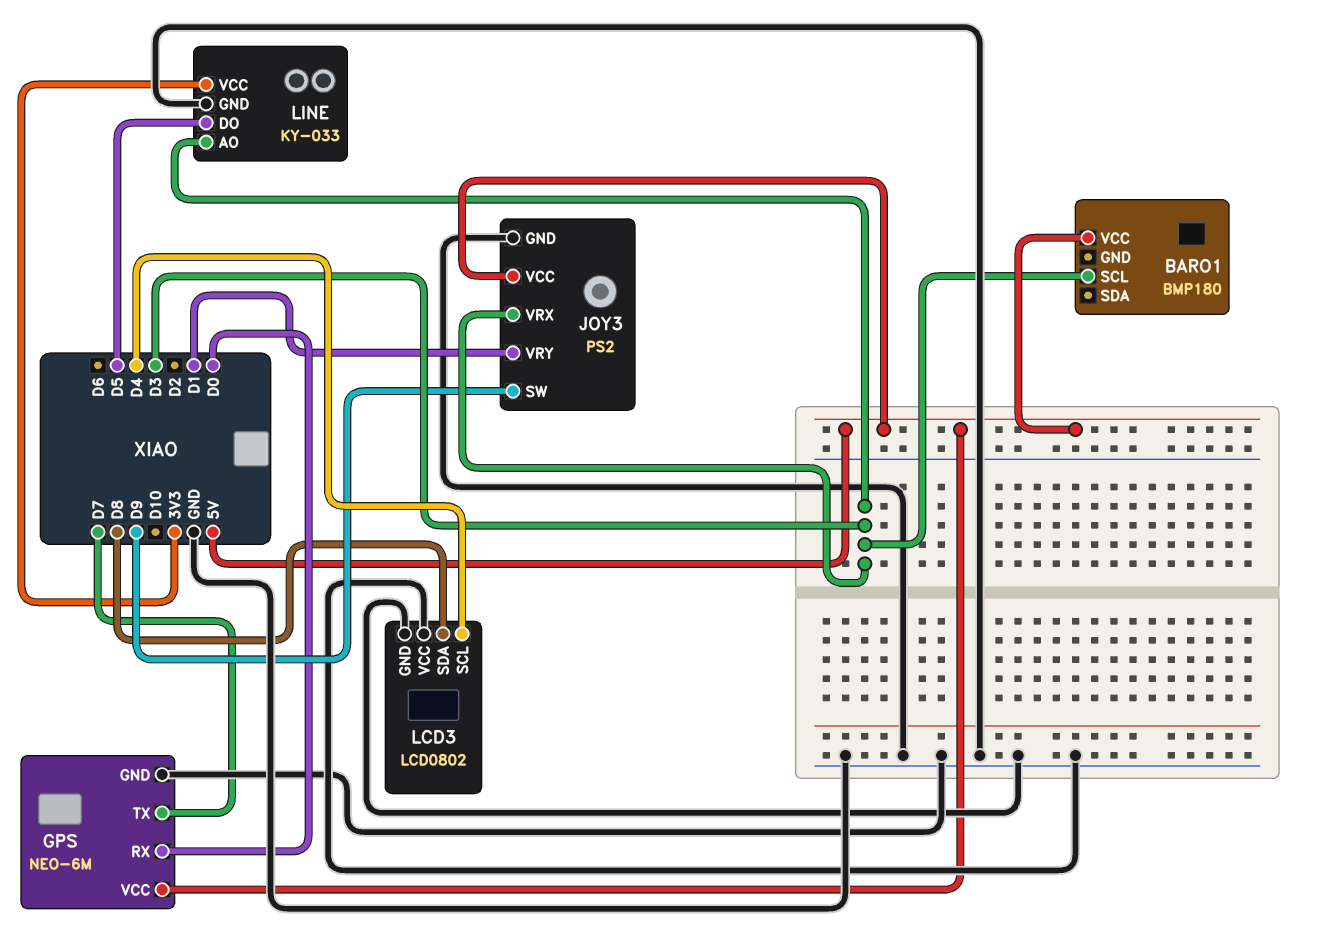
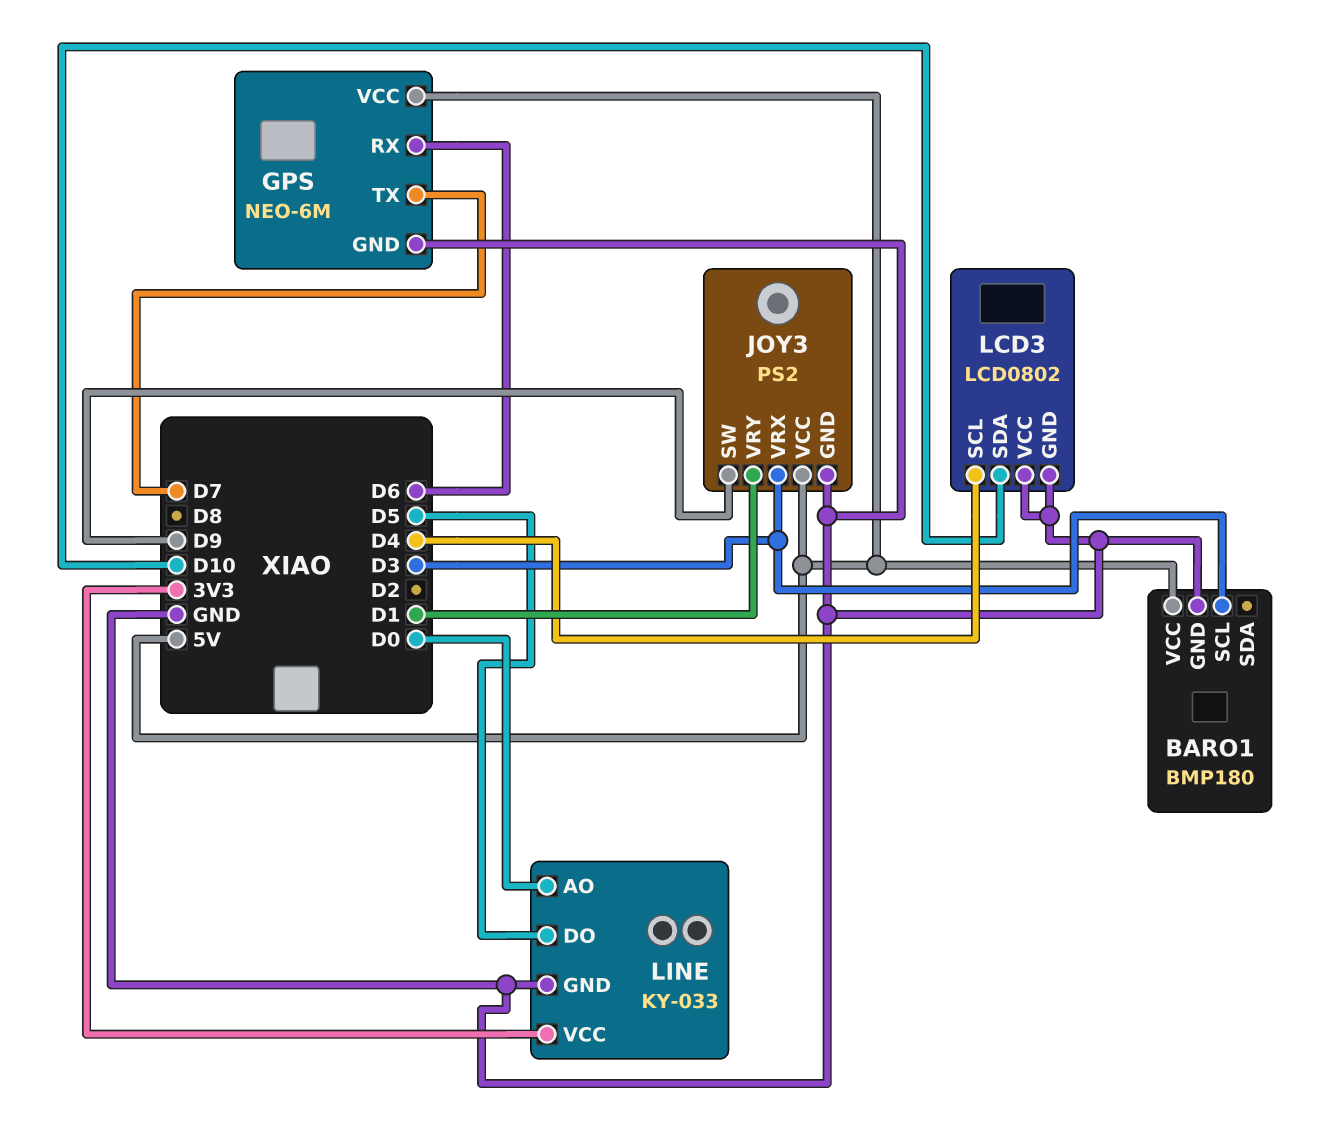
BARO1 pin GND: none -> GND
GPS pin RX: D0 -> D6
LCD3 pin SDA: D8 -> D10
LINE pin AO: D3 -> D0

